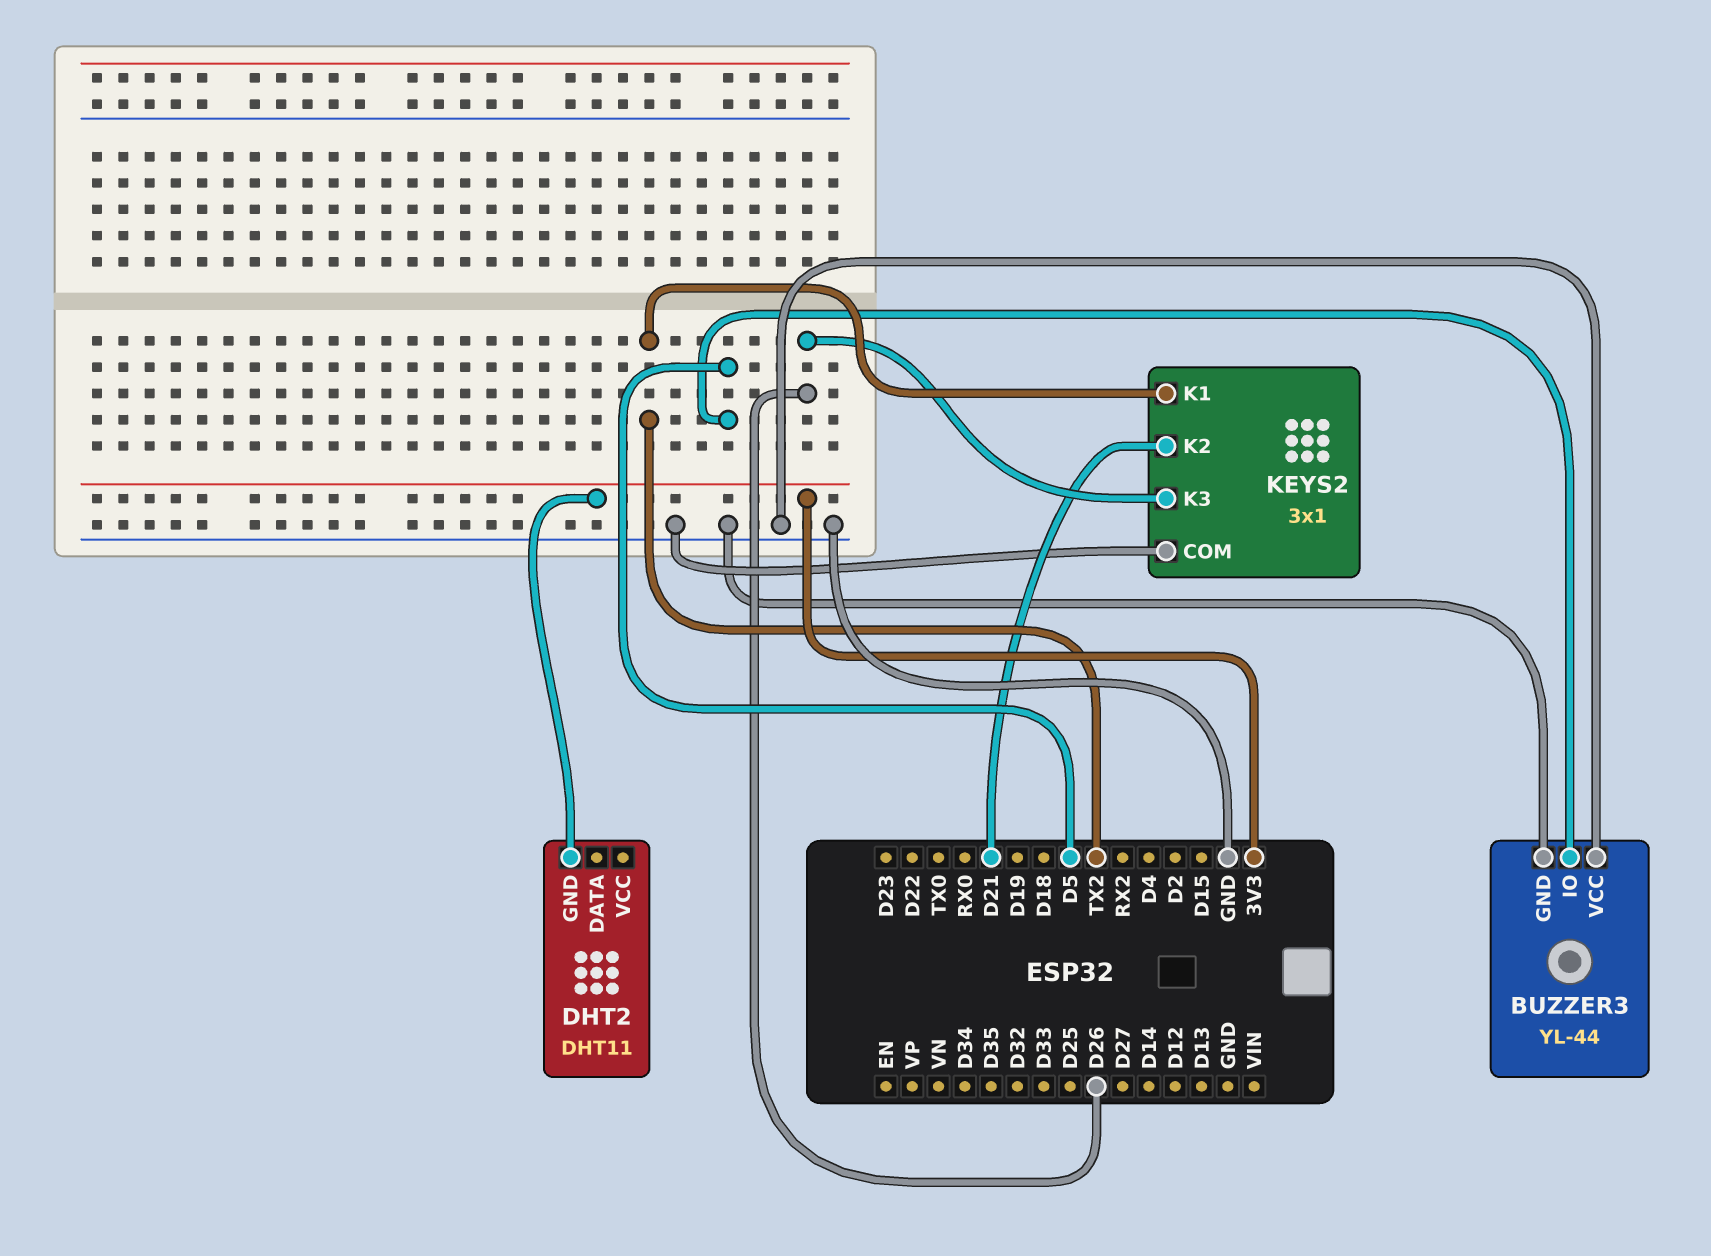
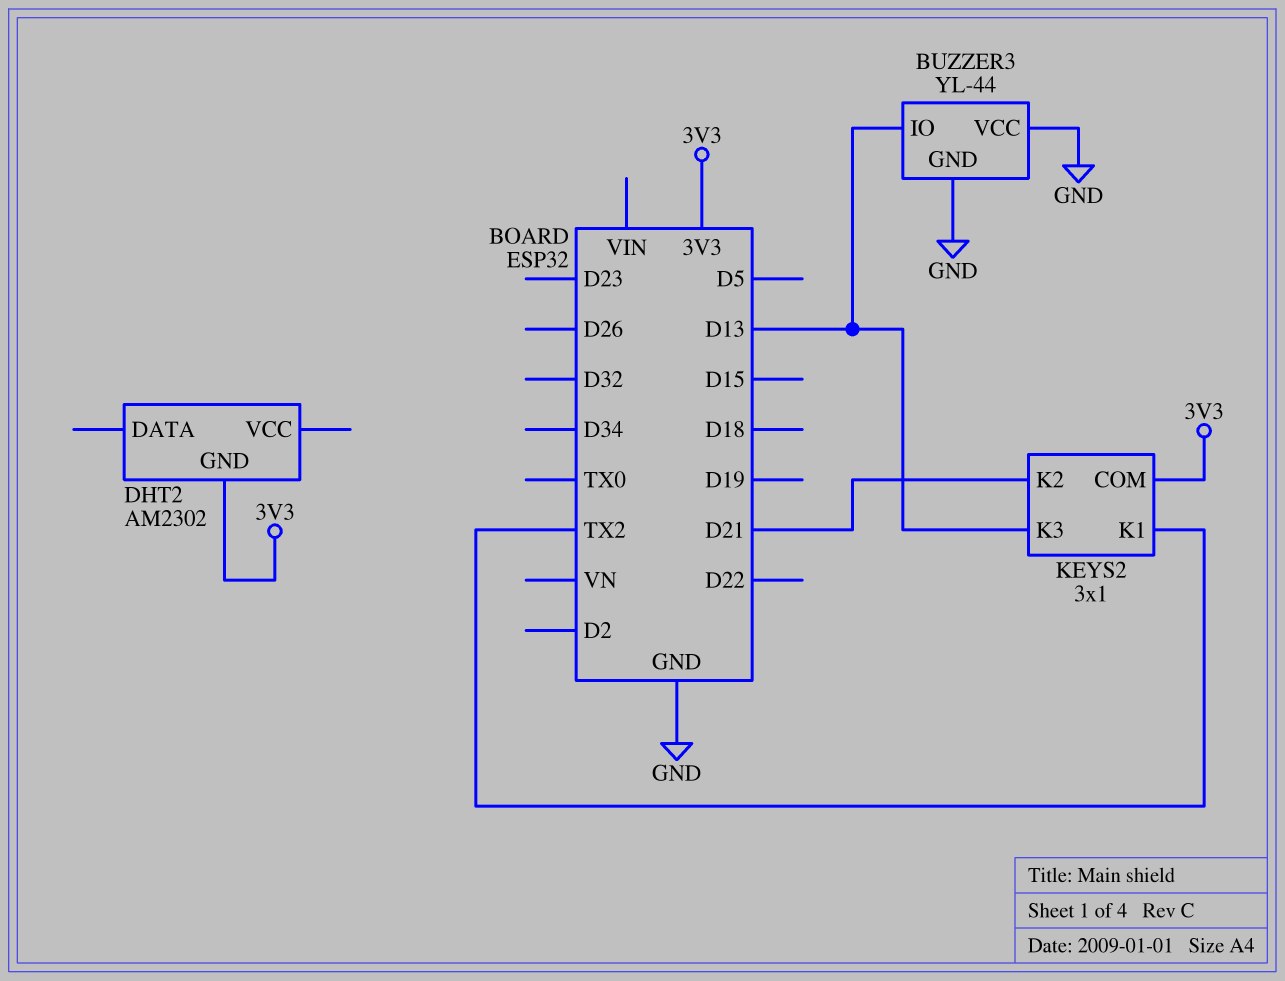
BUZZER3 pin IO: D5 -> D13
DHT2: DHT11 -> AM2302
KEYS2 pin COM: GND -> 3V3
KEYS2 pin K3: D26 -> D13

